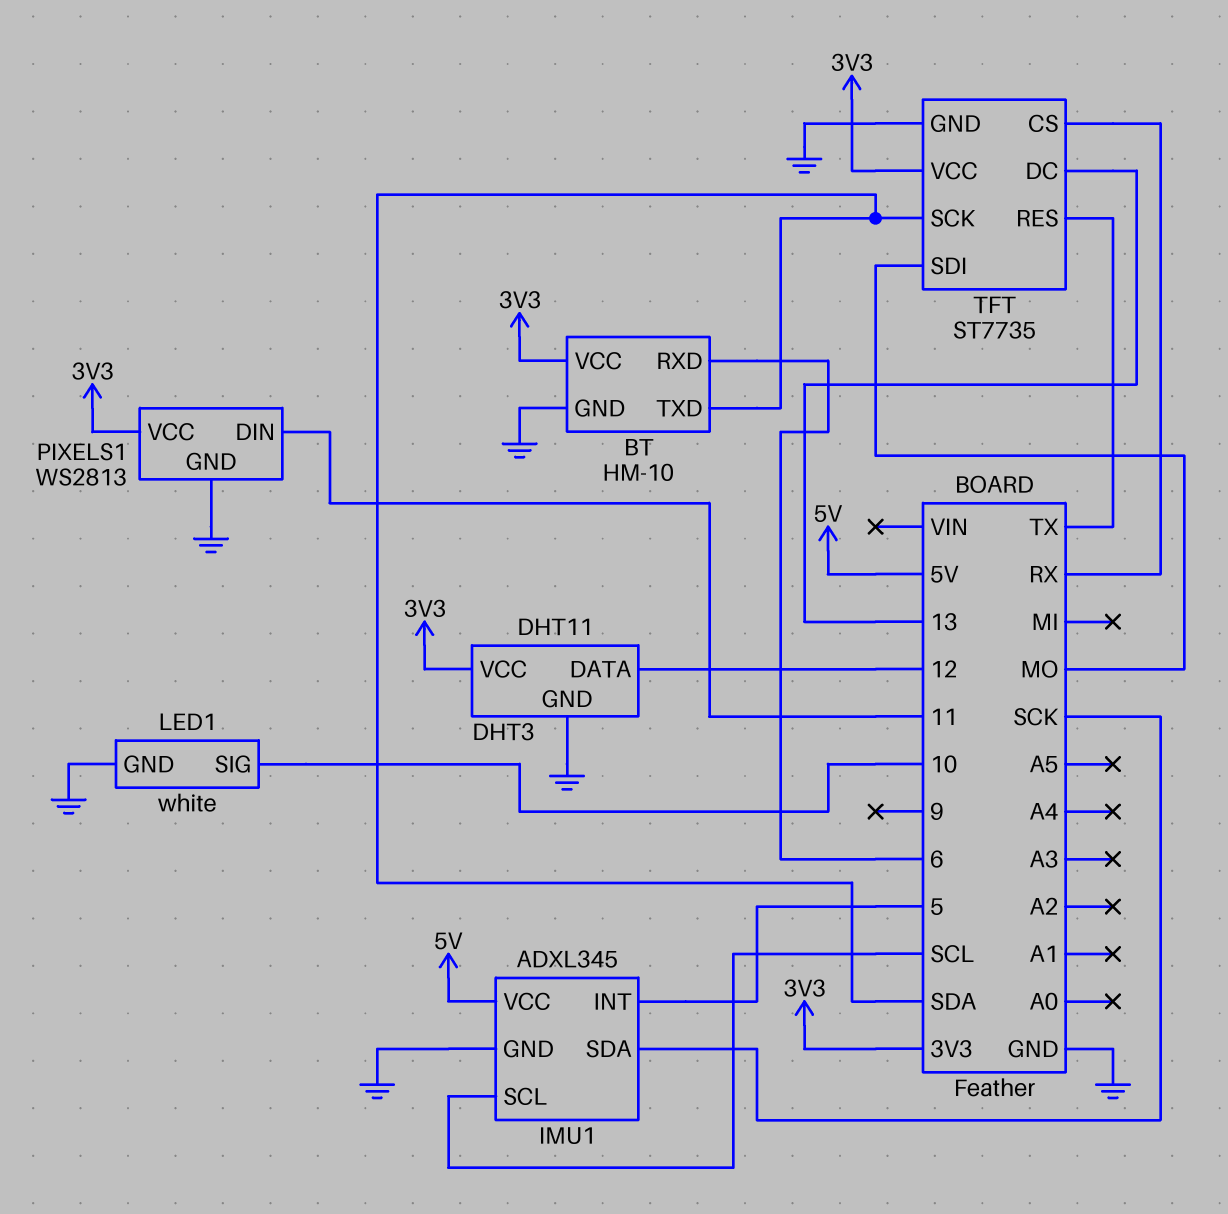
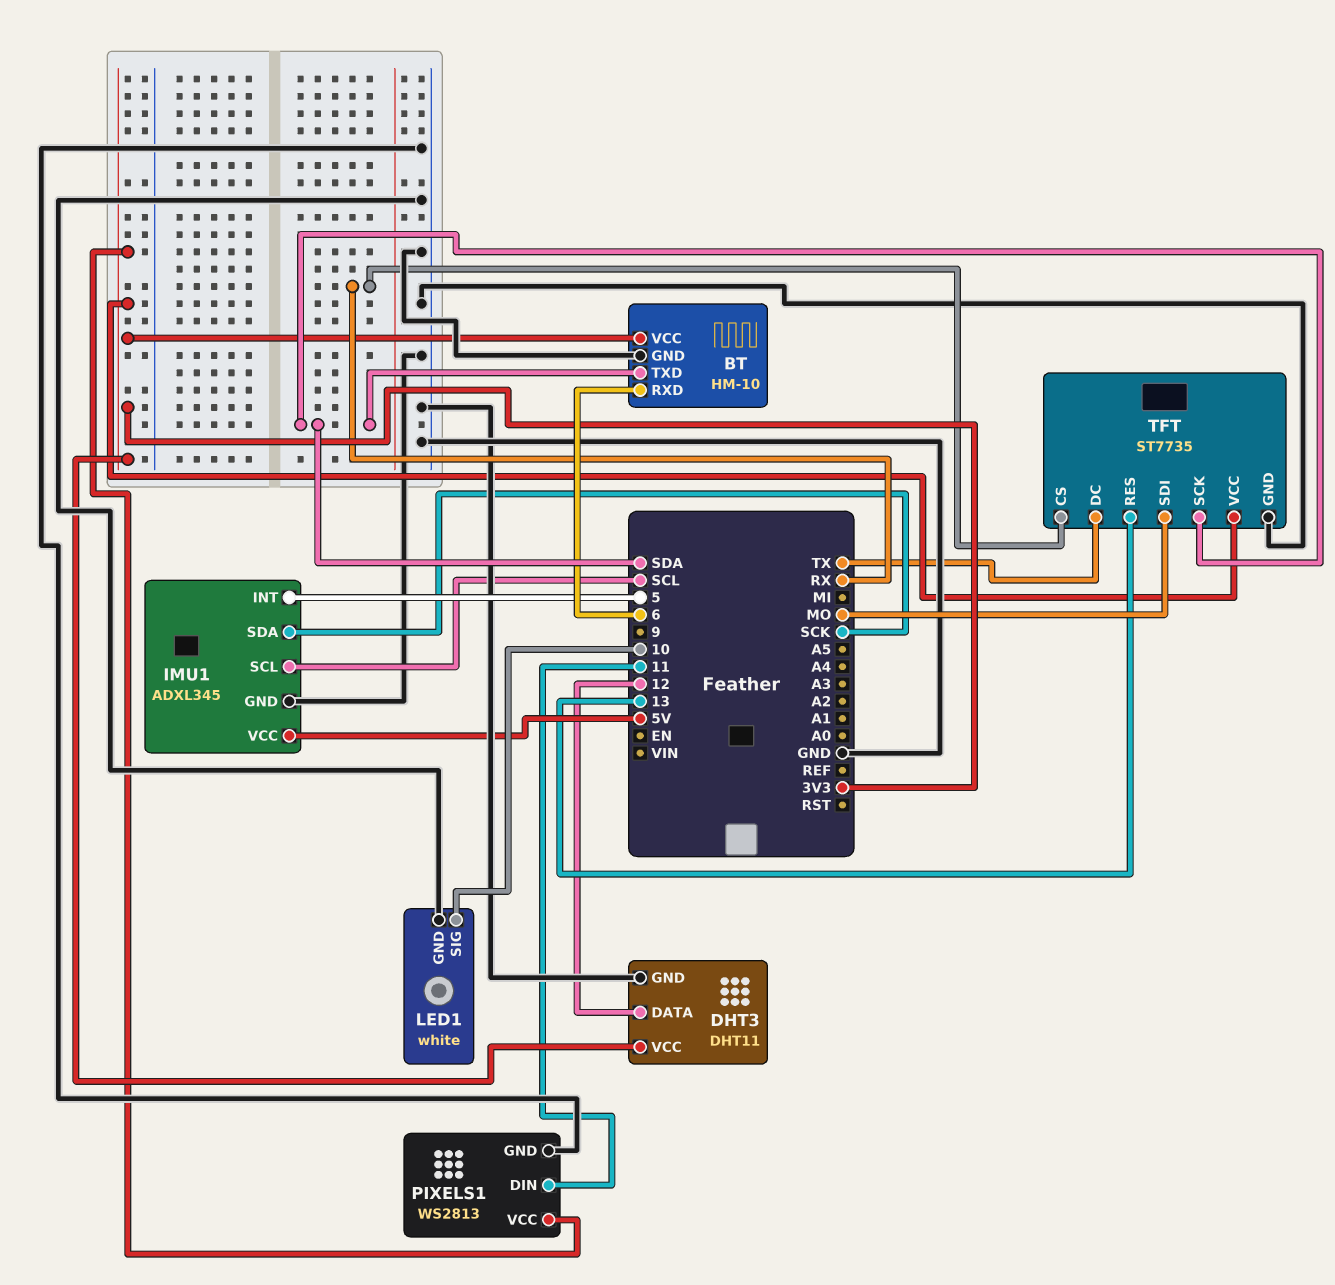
TFT pin DC: 13 -> TX
TFT pin RES: TX -> 13

